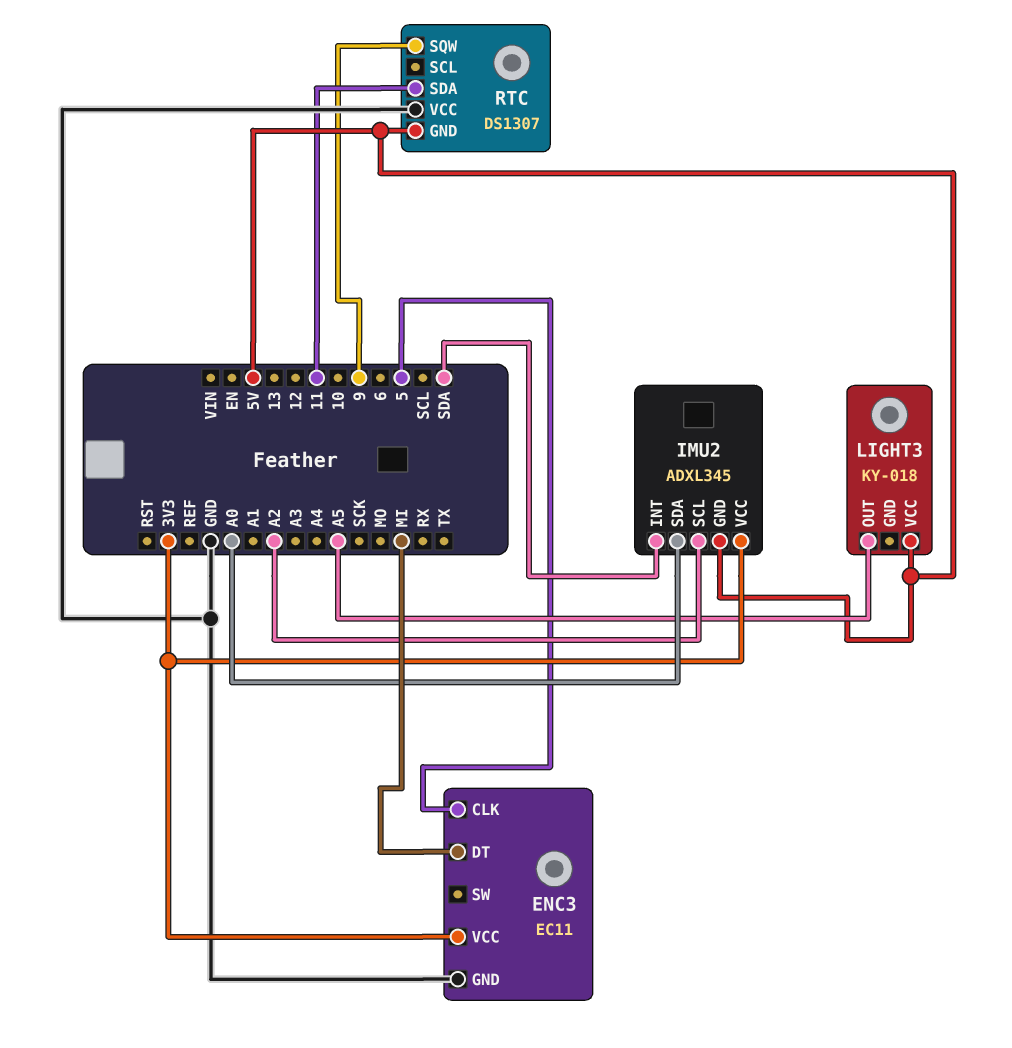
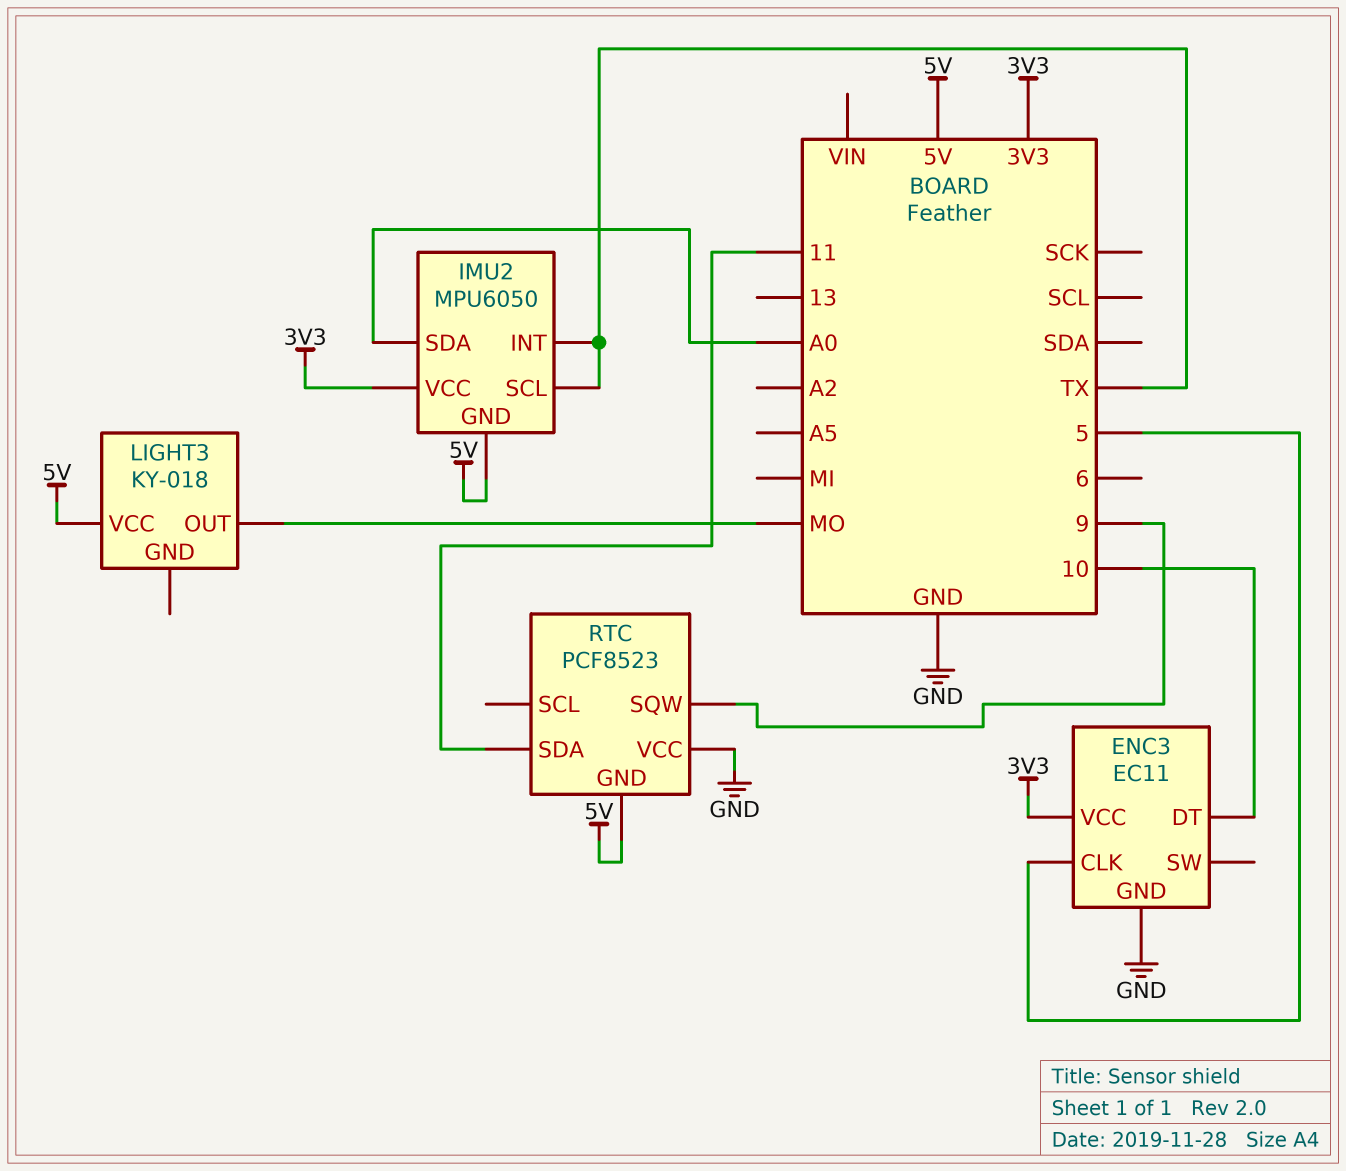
ENC3 pin DT: MI -> 10
IMU2: ADXL345 -> MPU6050
IMU2 pin INT: SDA -> TX
IMU2 pin SCL: A2 -> TX
LIGHT3 pin OUT: A5 -> MO
RTC: DS1307 -> PCF8523

